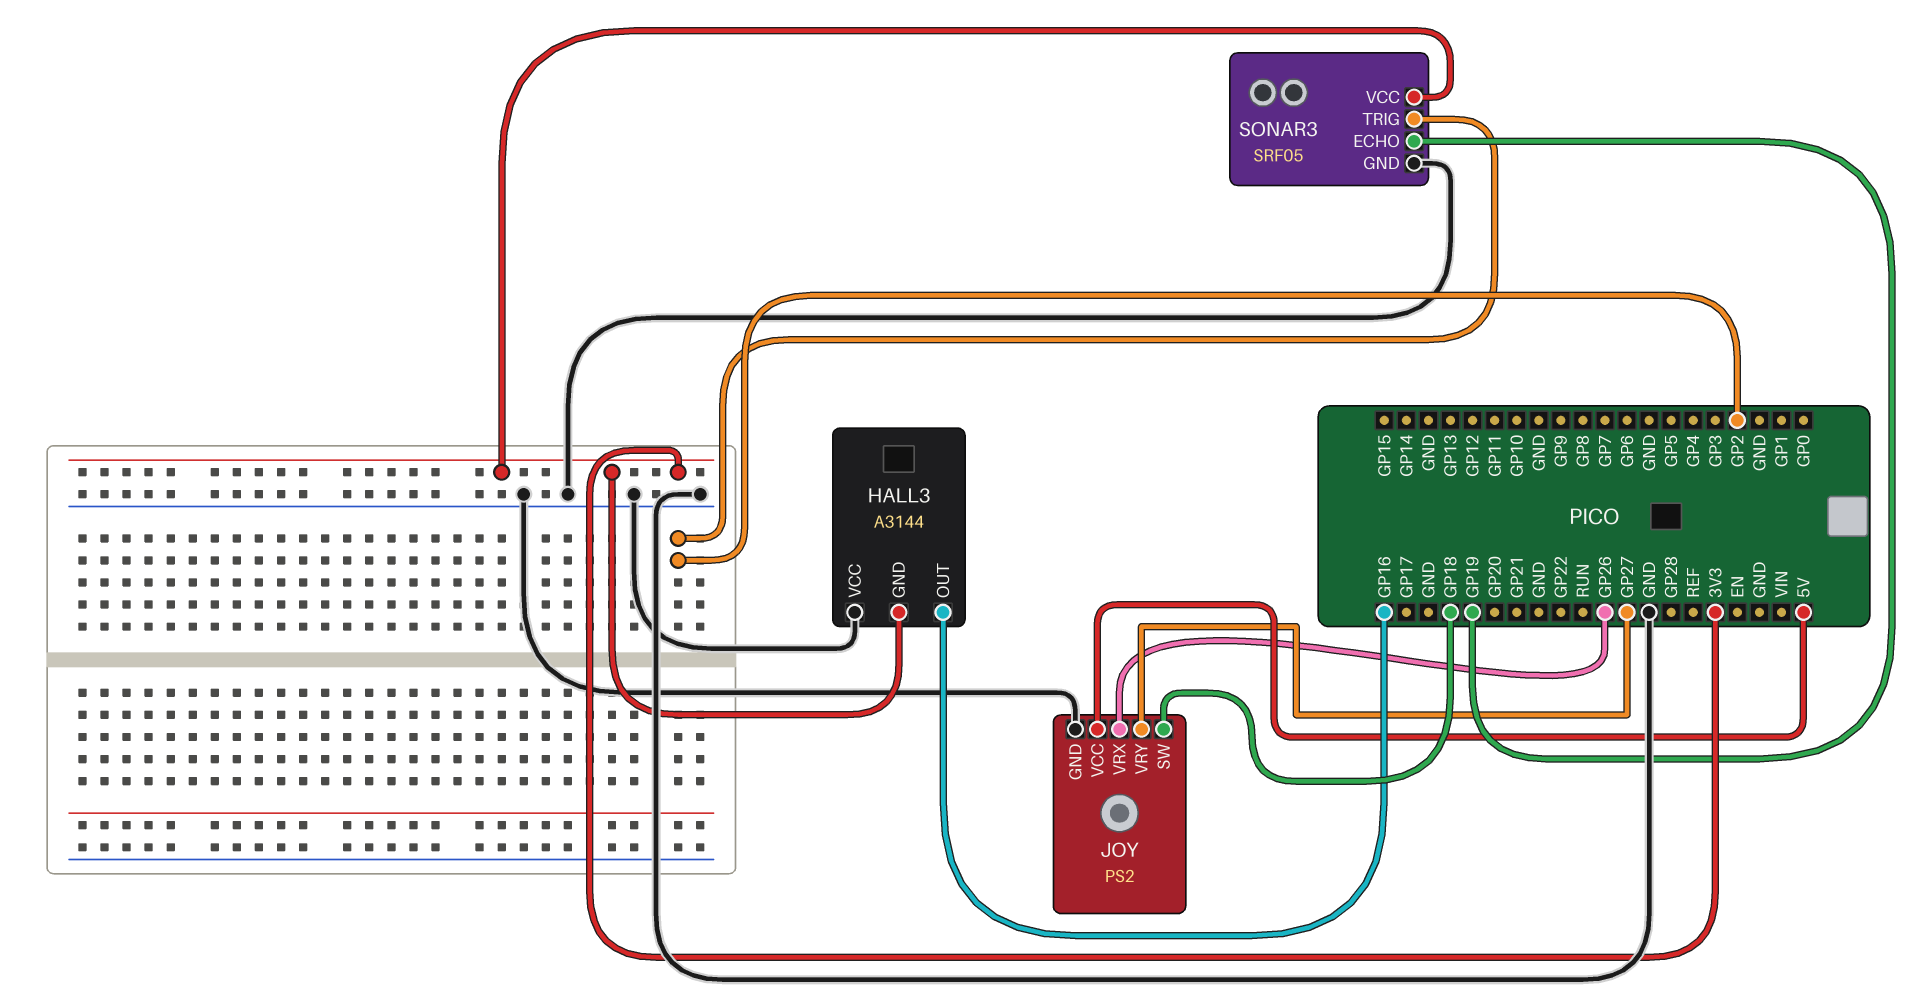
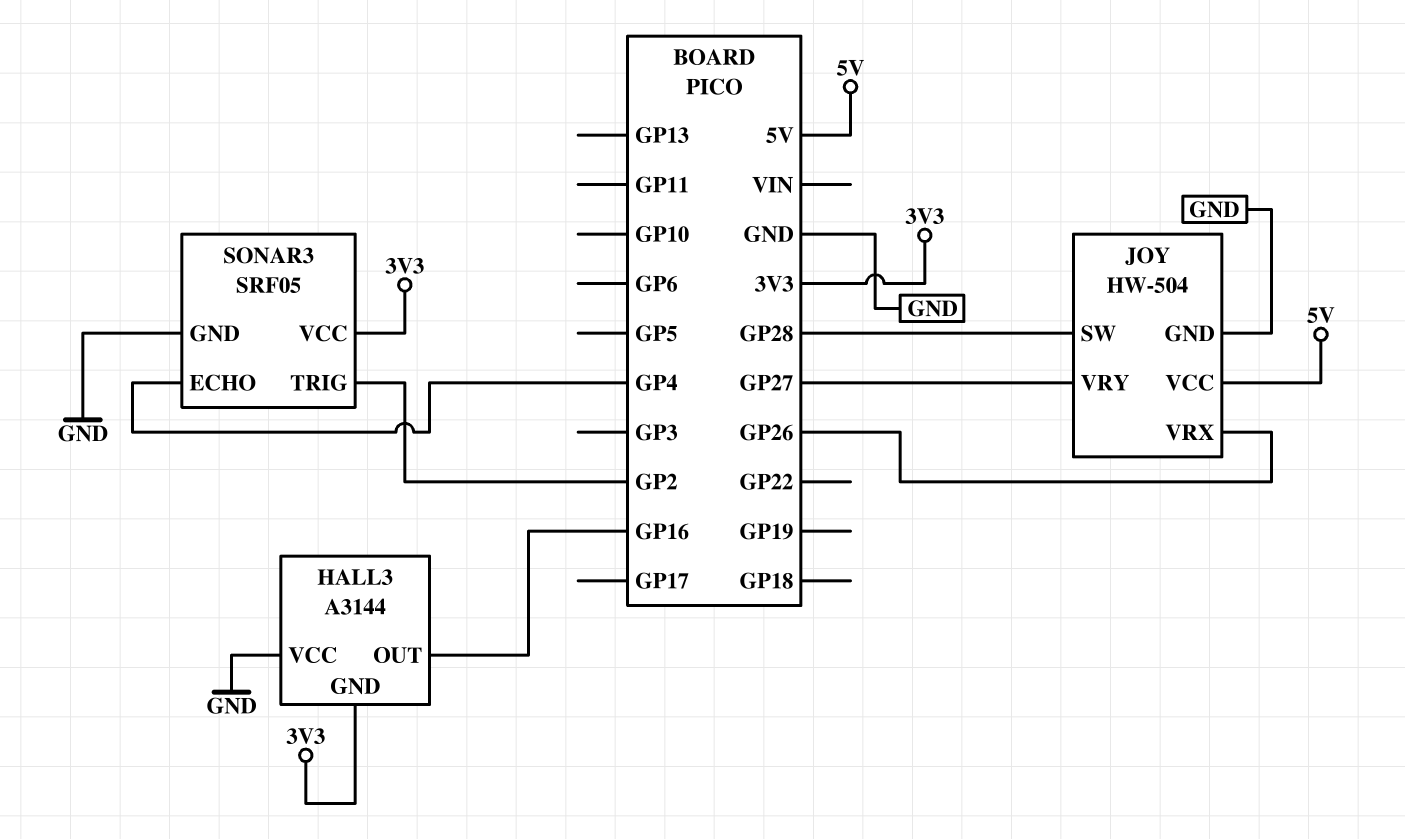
JOY: PS2 -> HW-504
JOY pin SW: GP18 -> GP28
SONAR3 pin ECHO: GP19 -> GP4

